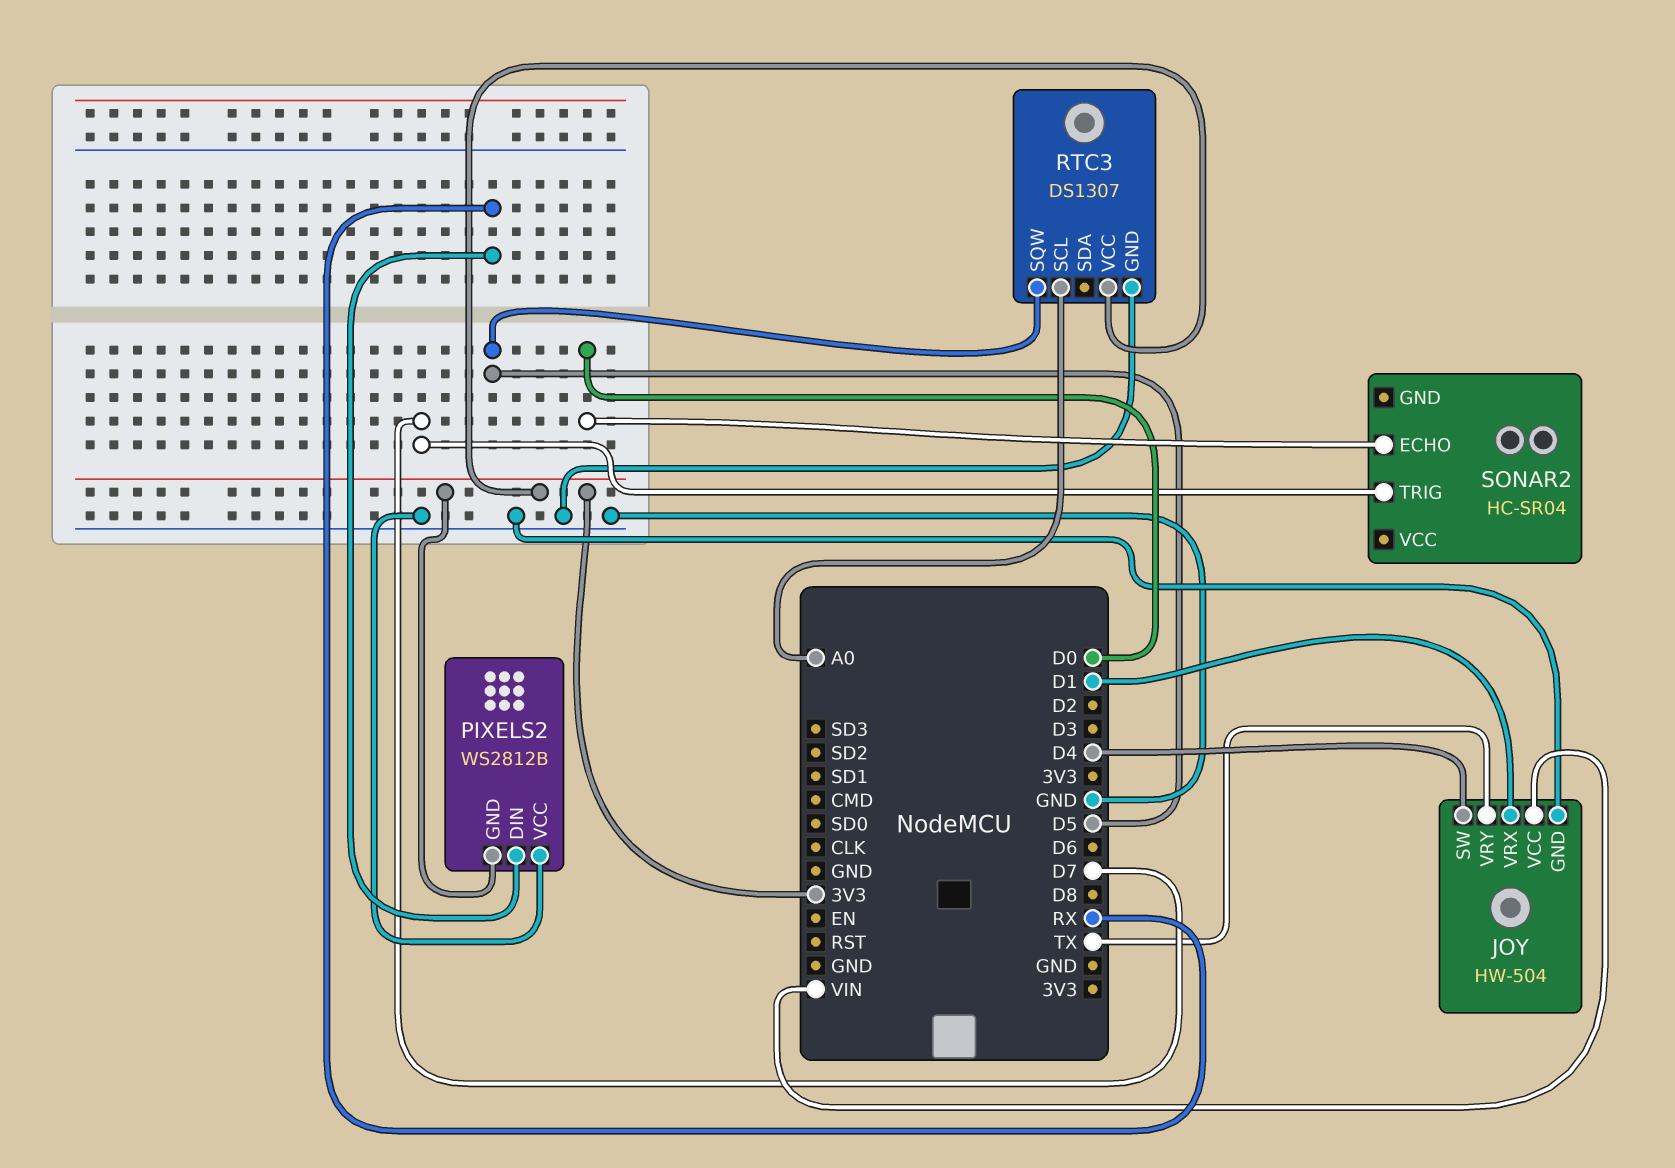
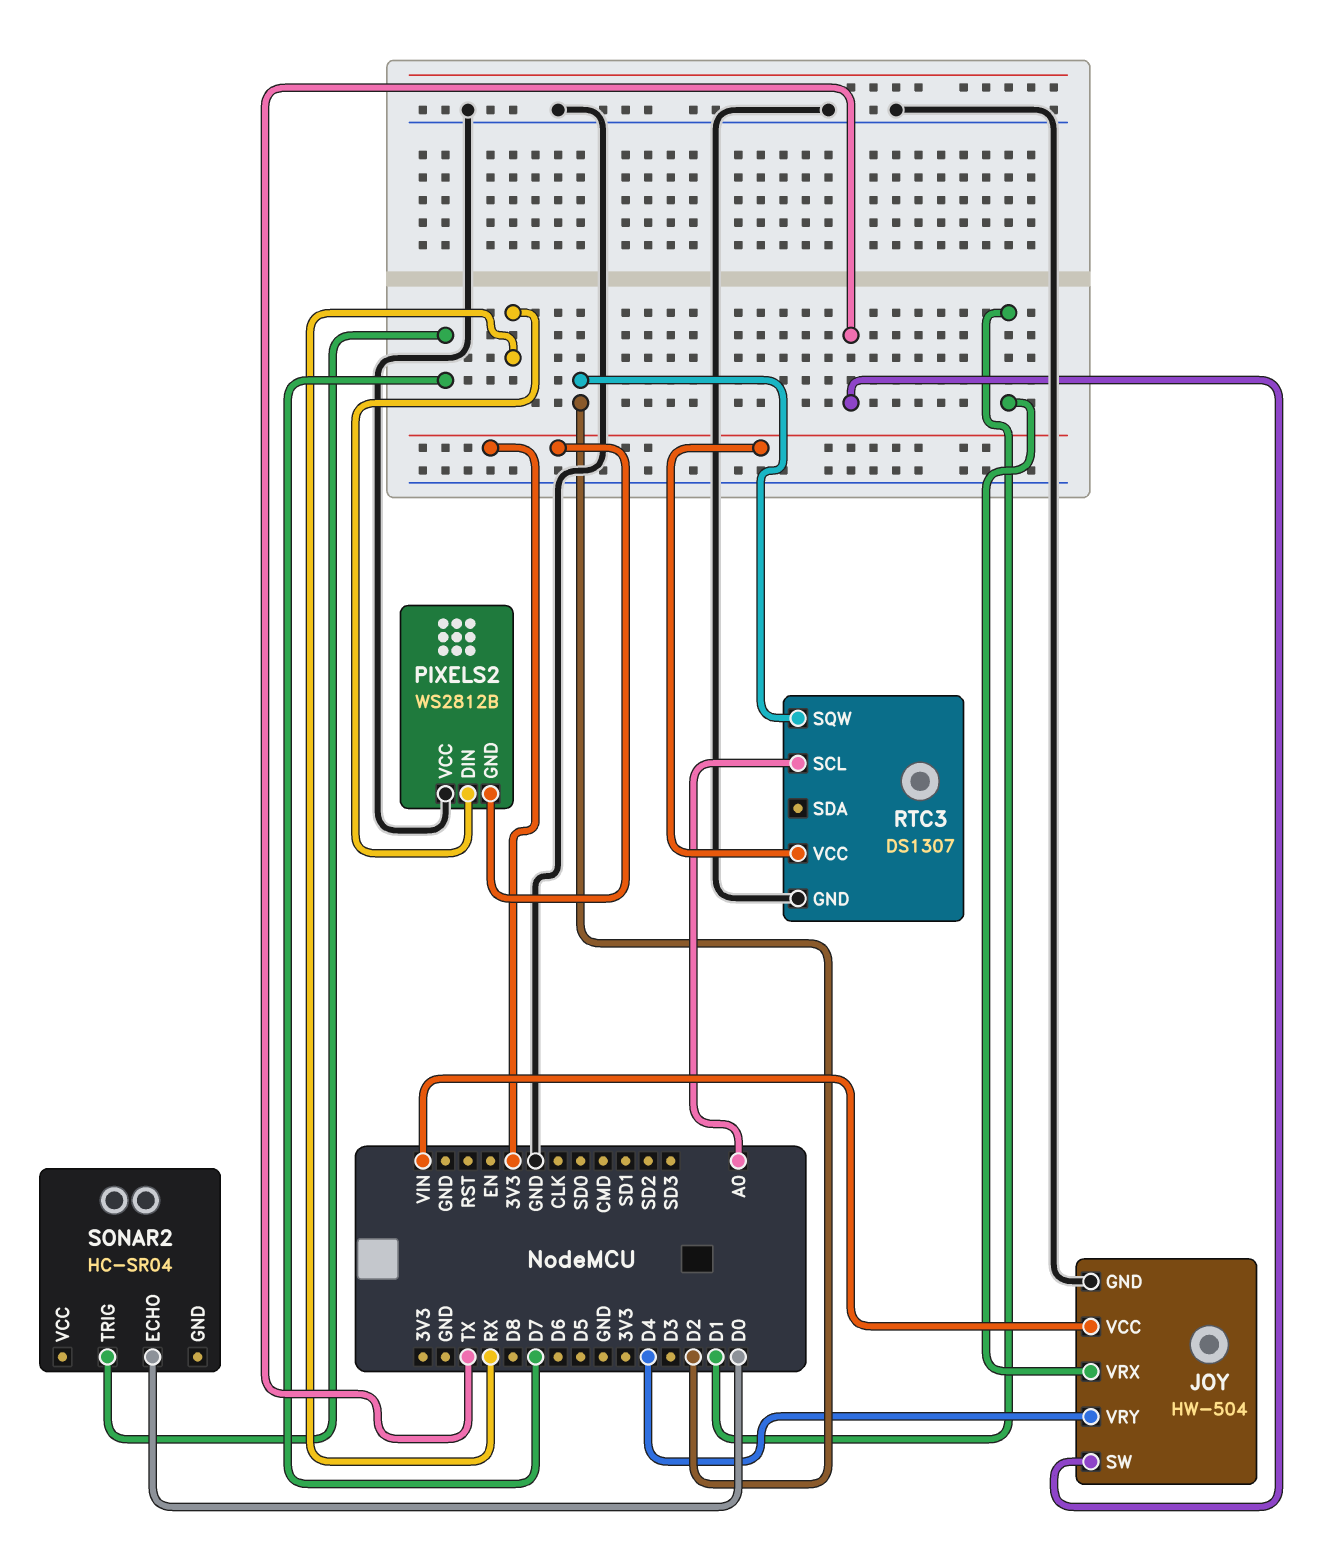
JOY pin SW: D4 -> TX
JOY pin VRY: TX -> D4
RTC3 pin SQW: D5 -> D2

